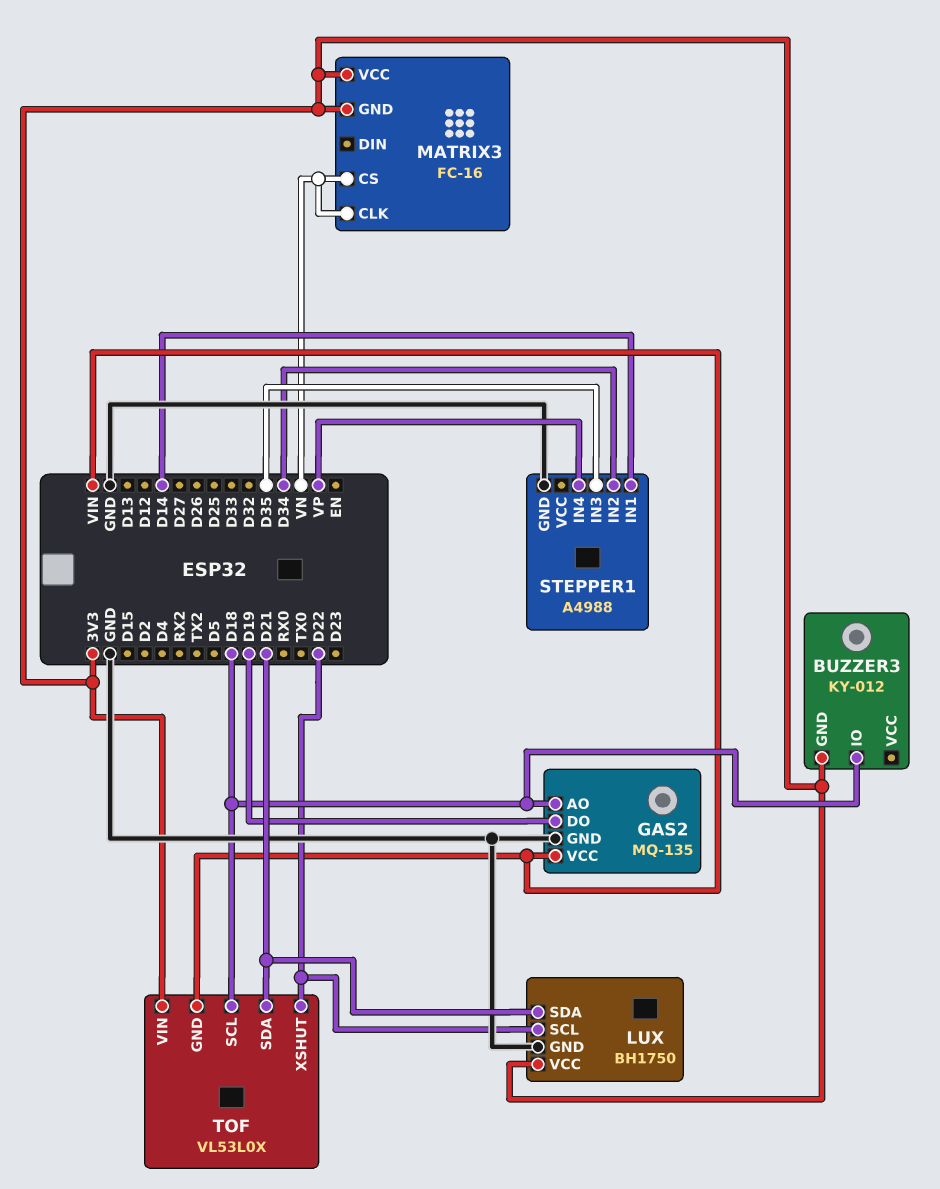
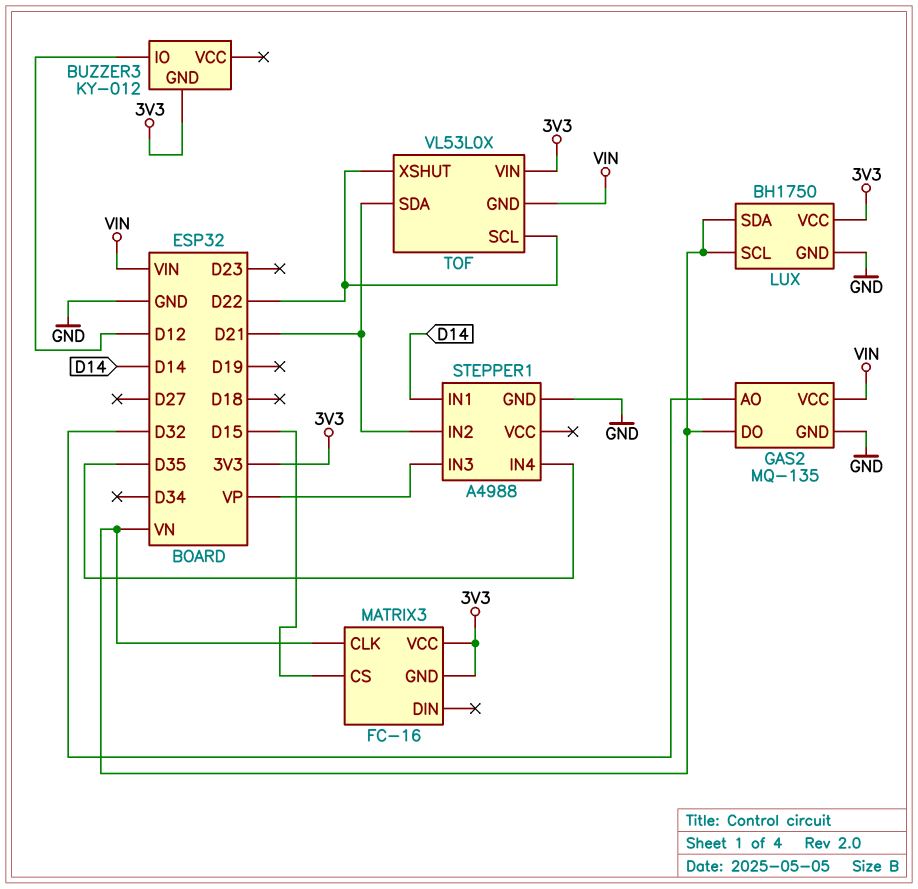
BUZZER3 pin IO: D18 -> D12
GAS2 pin AO: D18 -> D32
GAS2 pin DO: D19 -> VN
LUX pin SCL: D22 -> VN
LUX pin SDA: D21 -> VN
MATRIX3 pin CS: VN -> D15
STEPPER1 pin IN2: D34 -> D21
STEPPER1 pin IN3: D35 -> VP
STEPPER1 pin IN4: VP -> D35
TOF pin SCL: D18 -> D22

